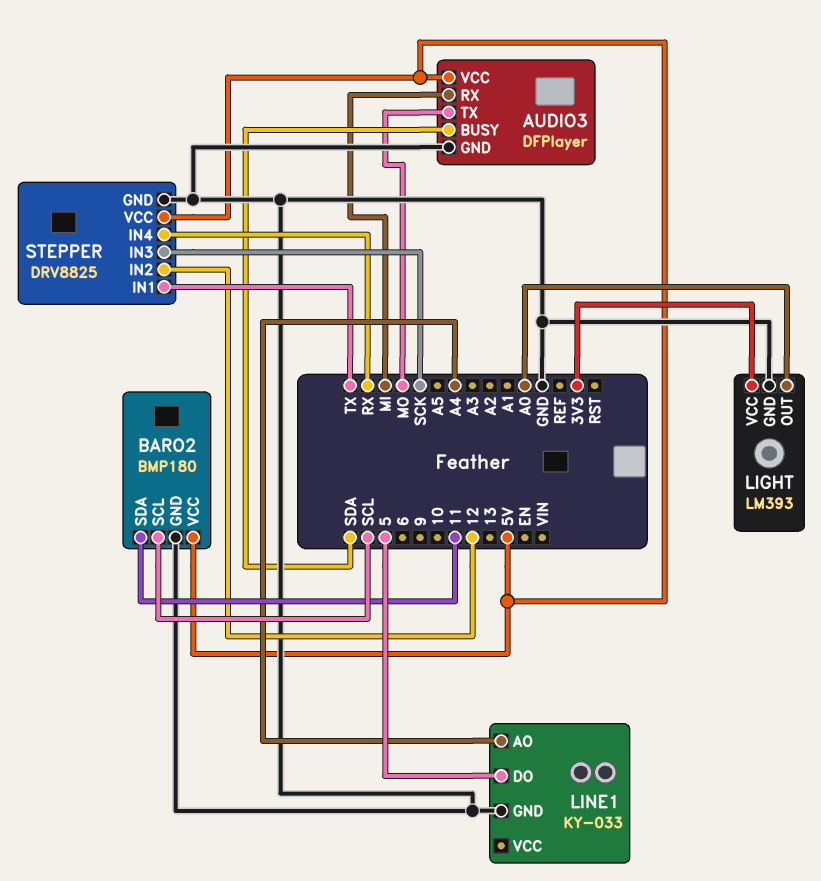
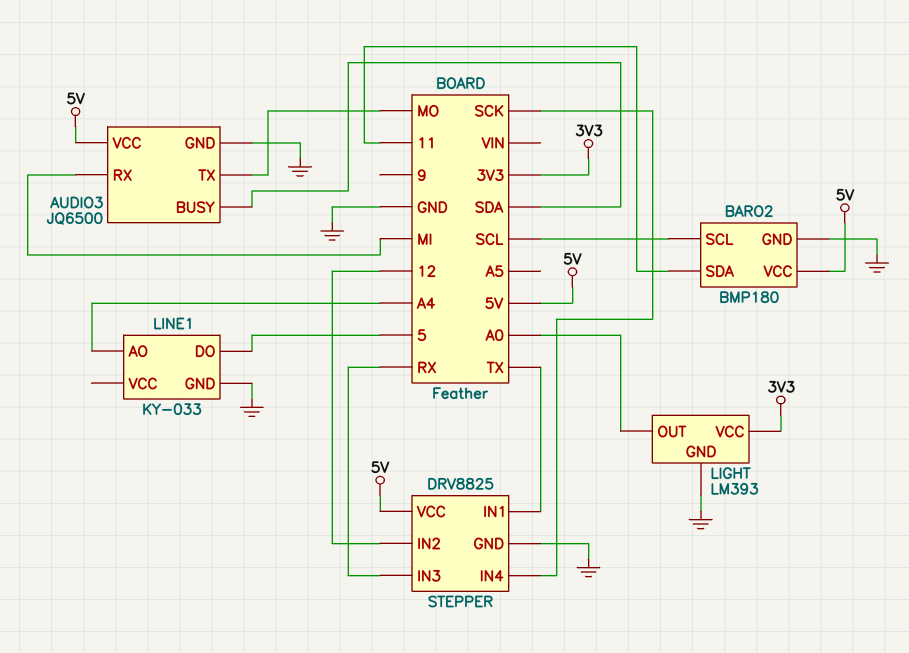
AUDIO3: DFPlayer -> JQ6500
STEPPER pin IN3: SCK -> RX
STEPPER pin IN4: RX -> SCK

